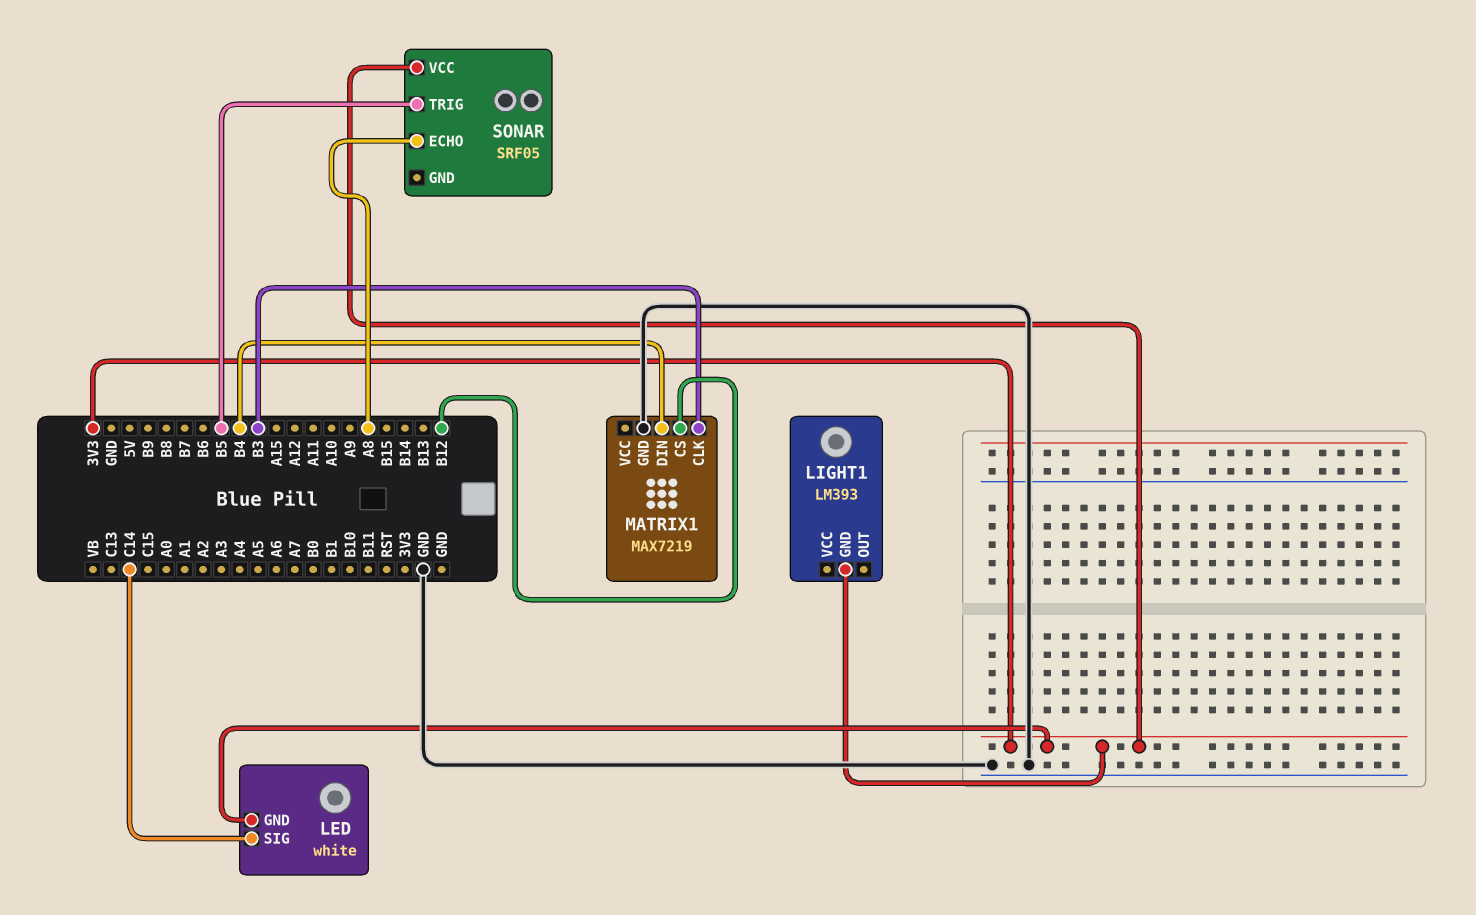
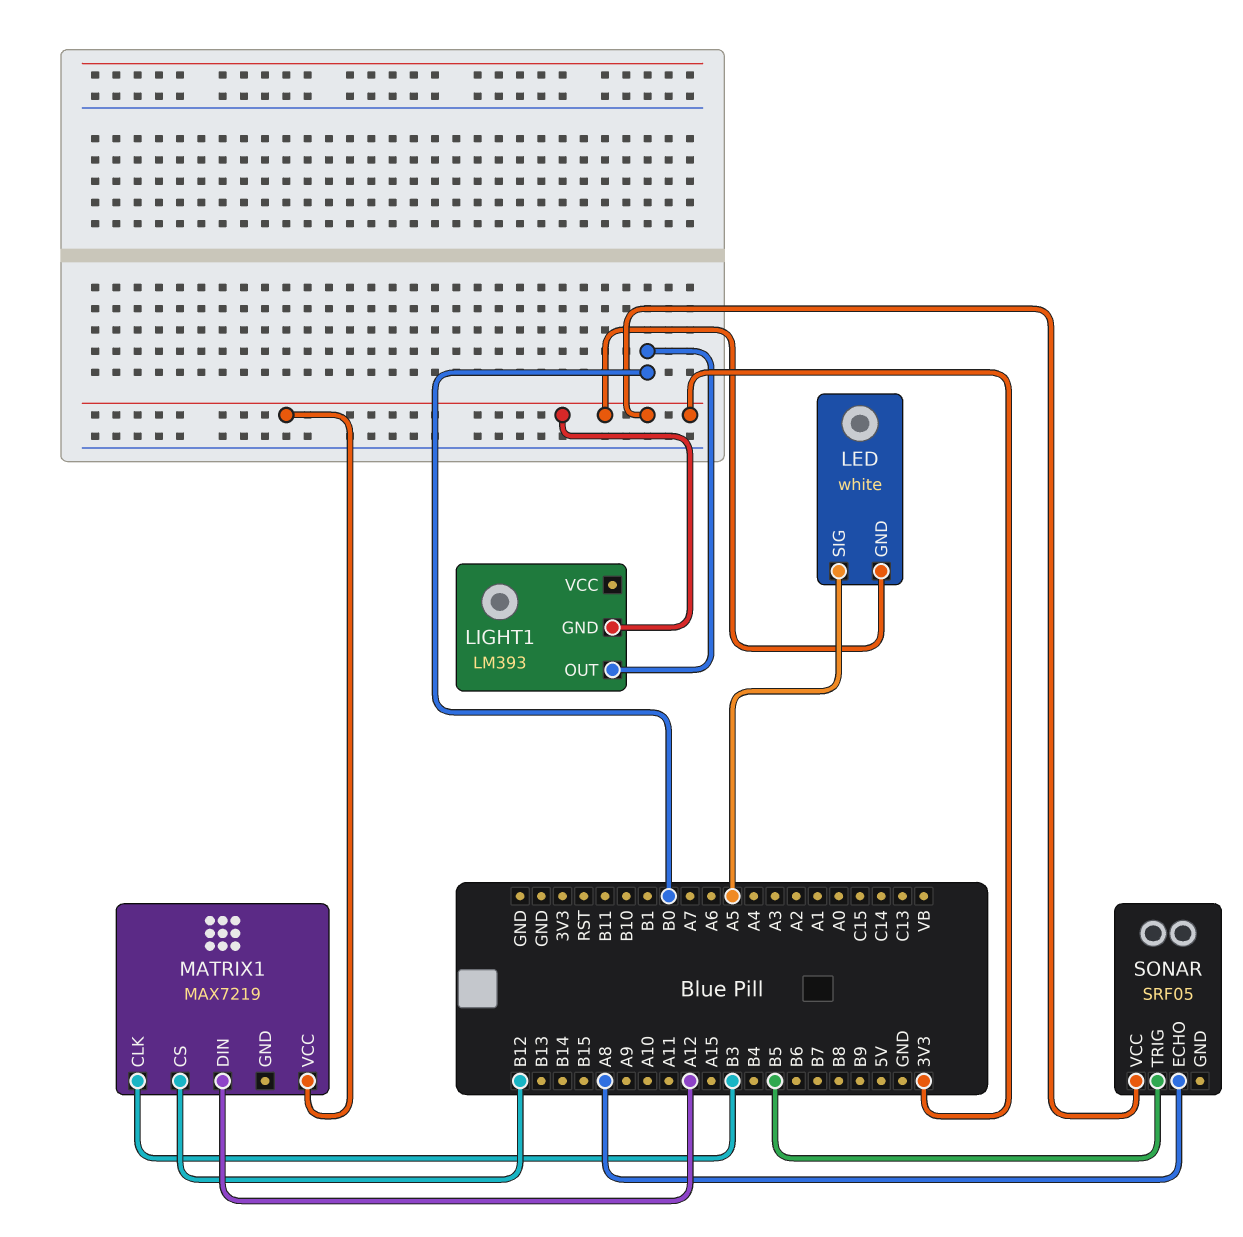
LED pin SIG: C14 -> A5
LIGHT1 pin OUT: none -> B0
MATRIX1 pin DIN: B4 -> A12
MATRIX1 pin GND: GND -> none
MATRIX1 pin VCC: none -> 3V3

